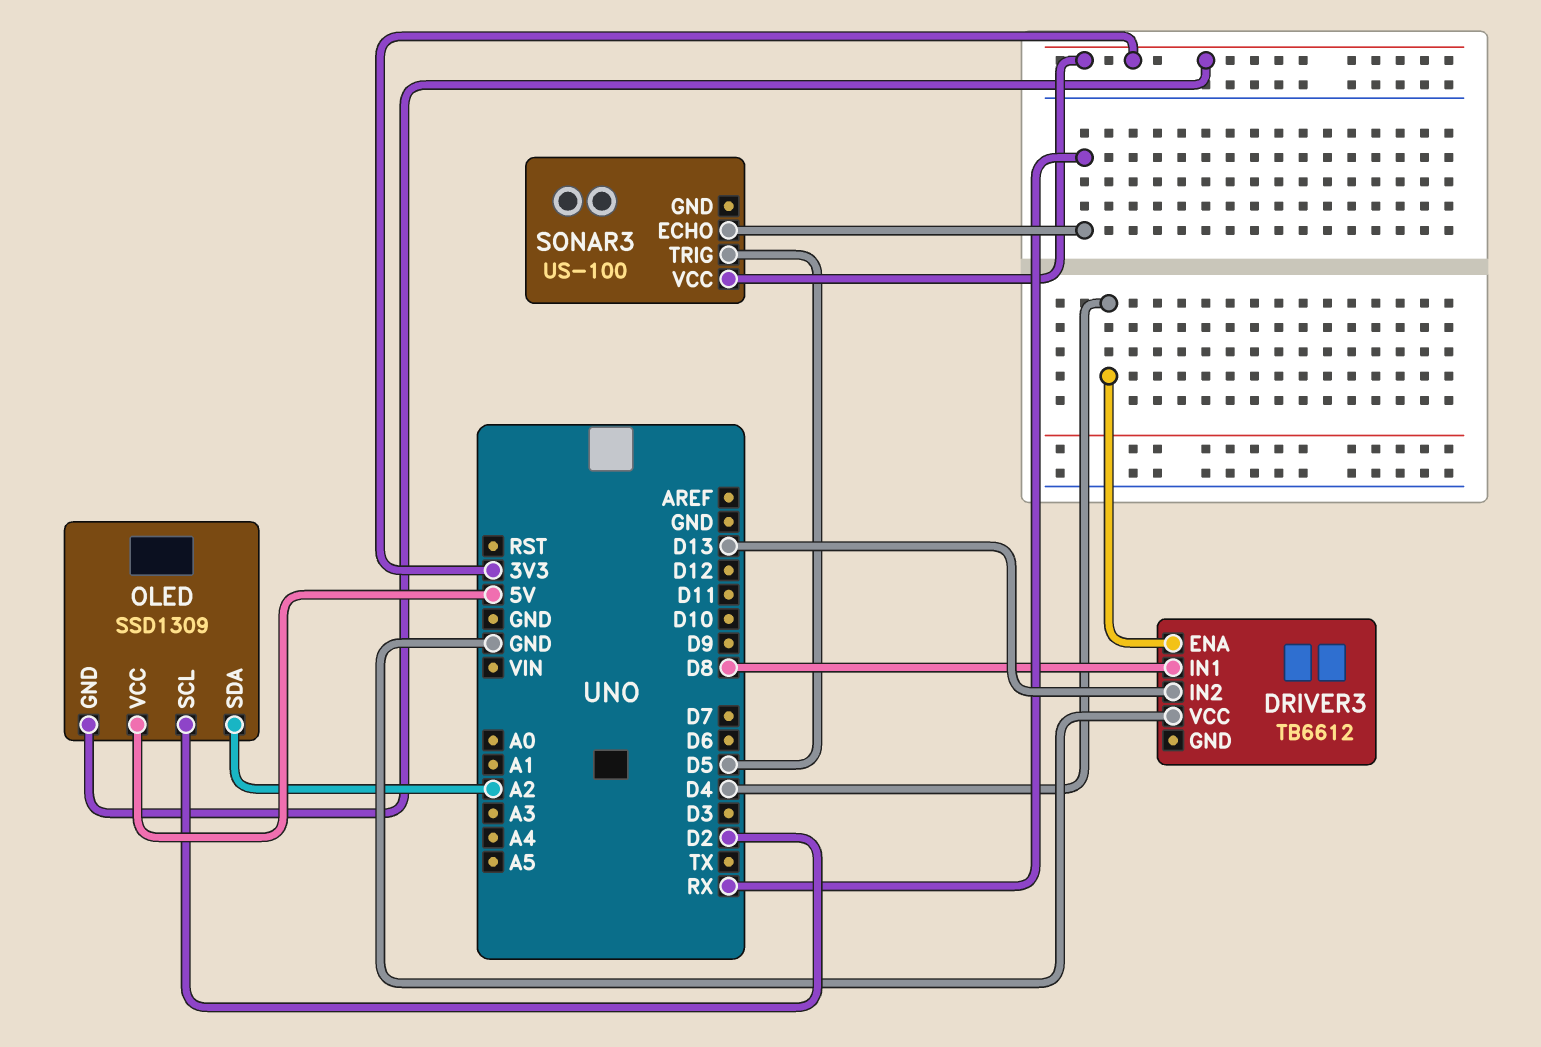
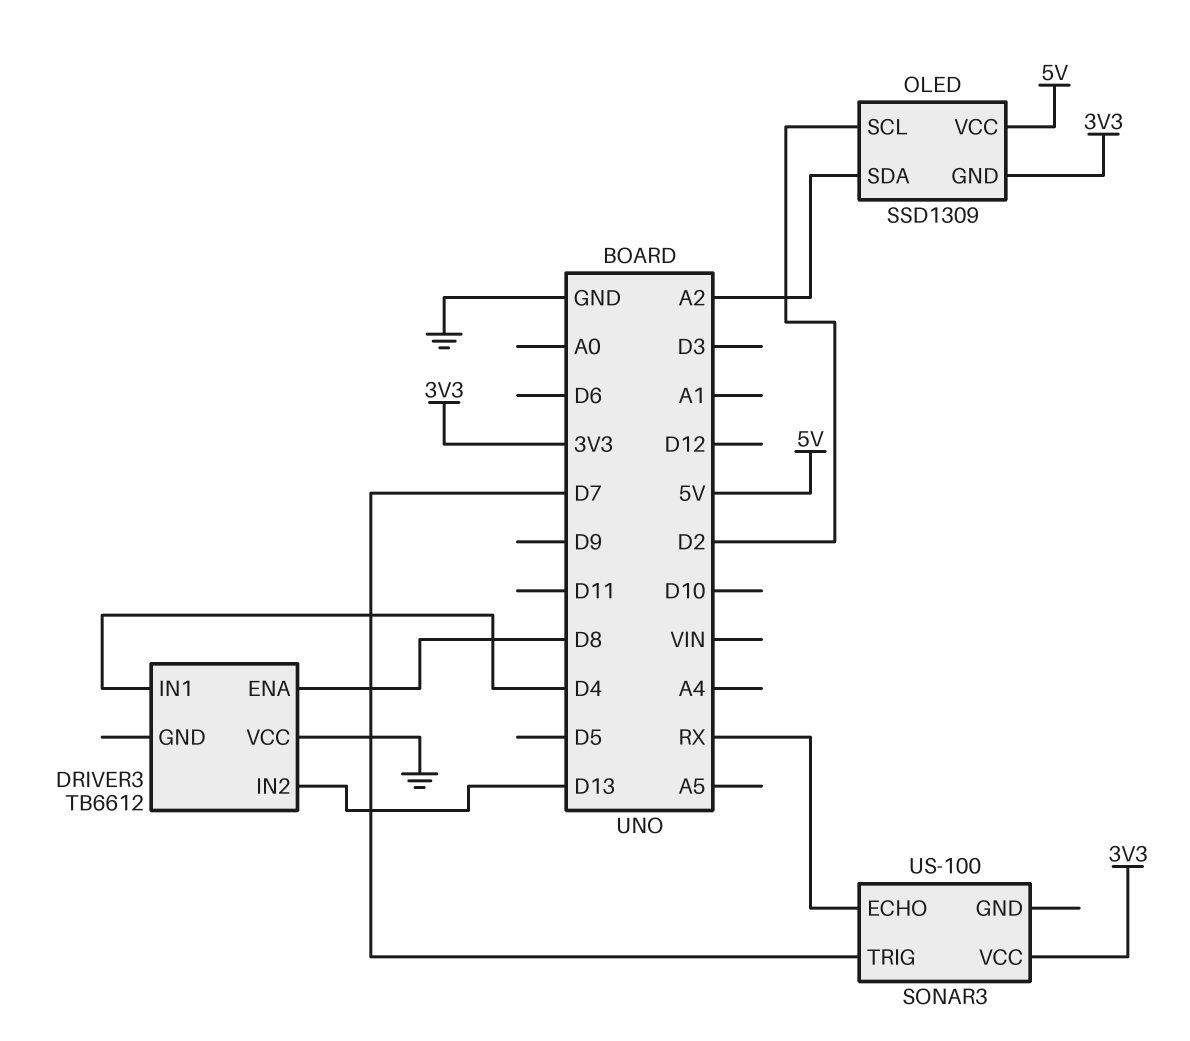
DRIVER3 pin ENA: D4 -> D8
DRIVER3 pin IN1: D8 -> D4
SONAR3 pin TRIG: D5 -> D7

